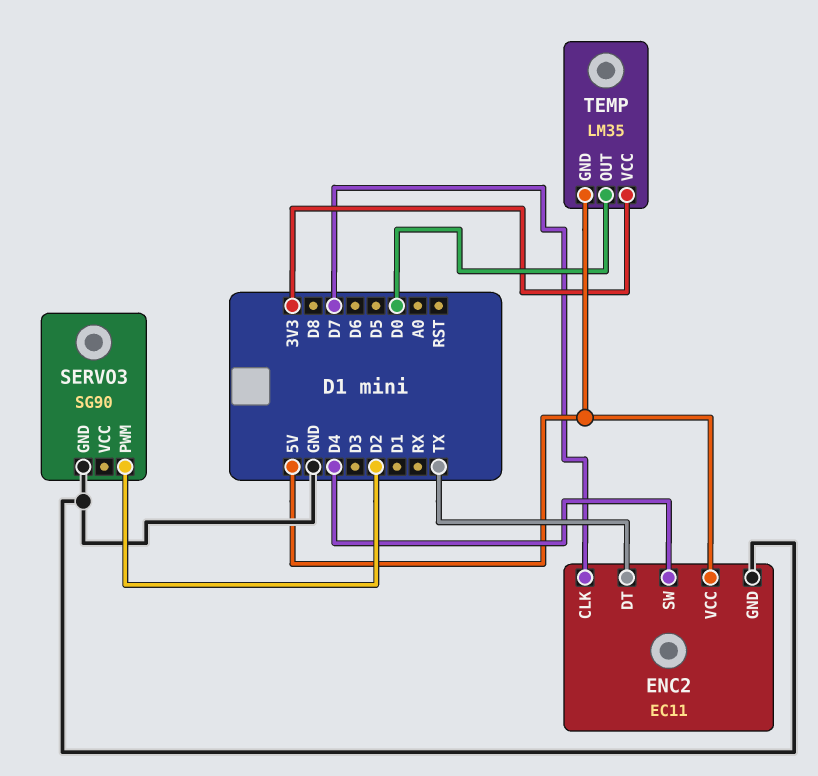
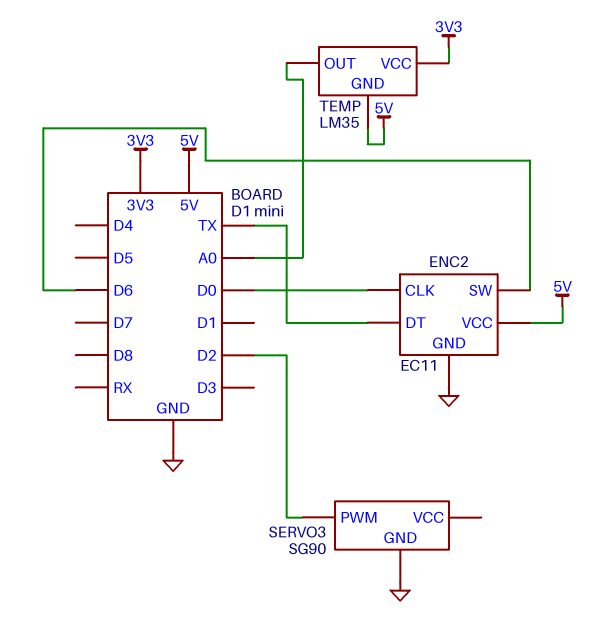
ENC2 pin CLK: D7 -> D0
ENC2 pin SW: D4 -> D6
TEMP pin OUT: D0 -> A0

